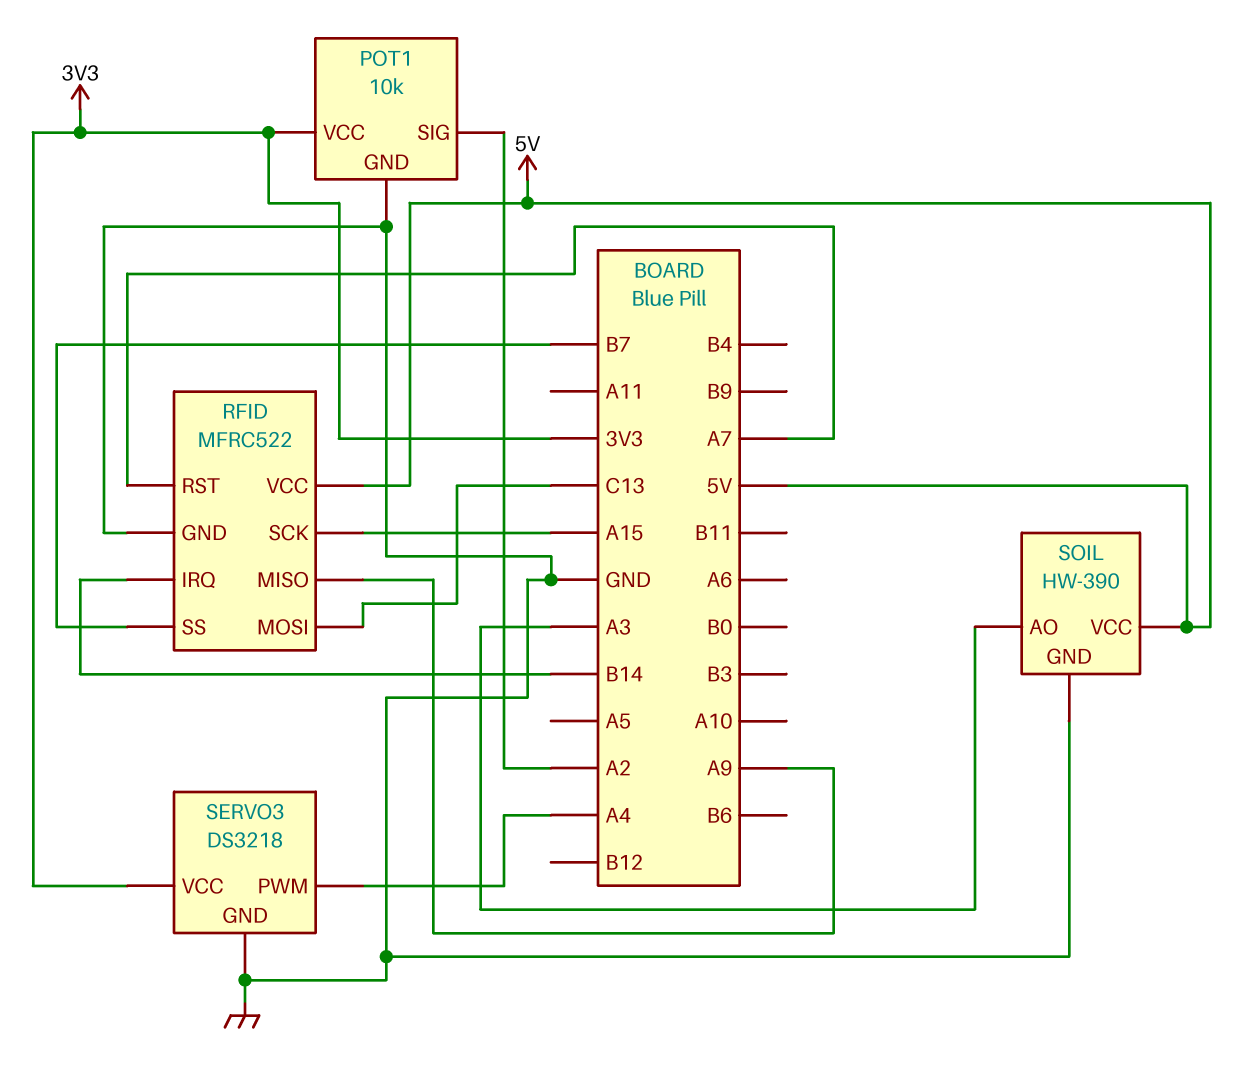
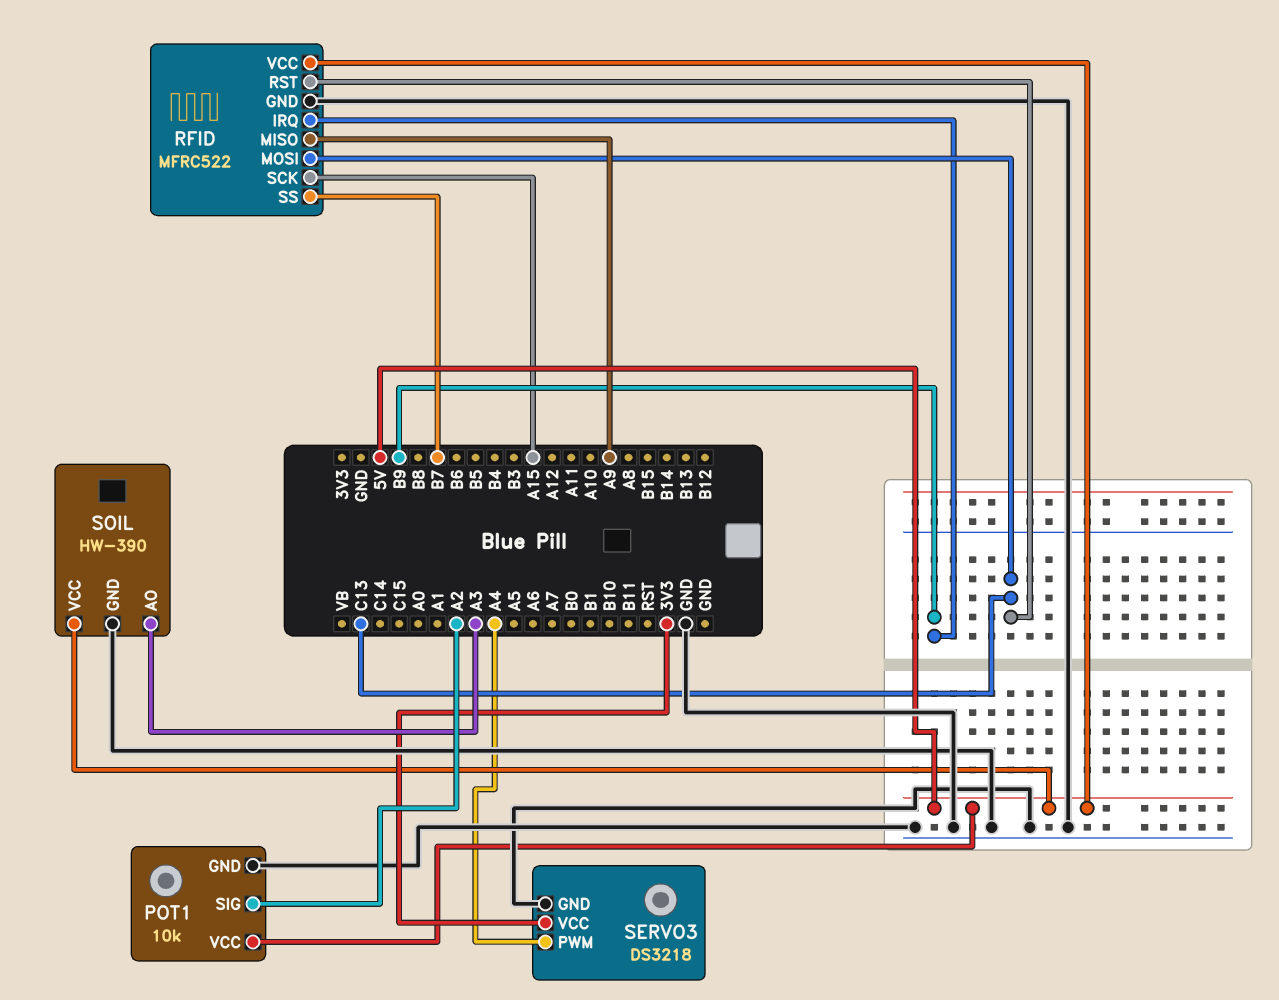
POT1 pin VCC: 3V3 -> 5V
RFID pin IRQ: B14 -> B9
RFID pin RST: A7 -> C13

